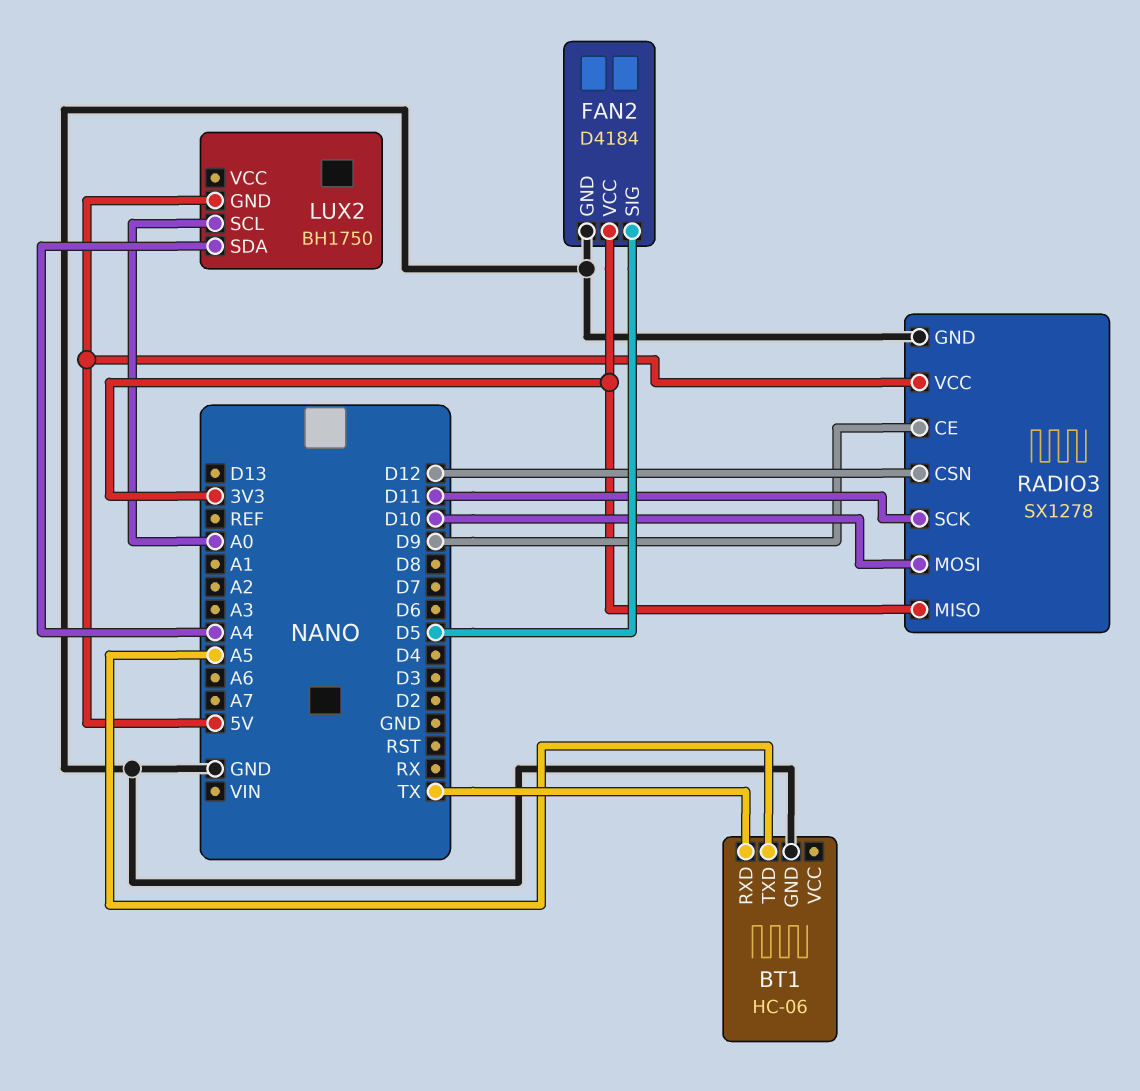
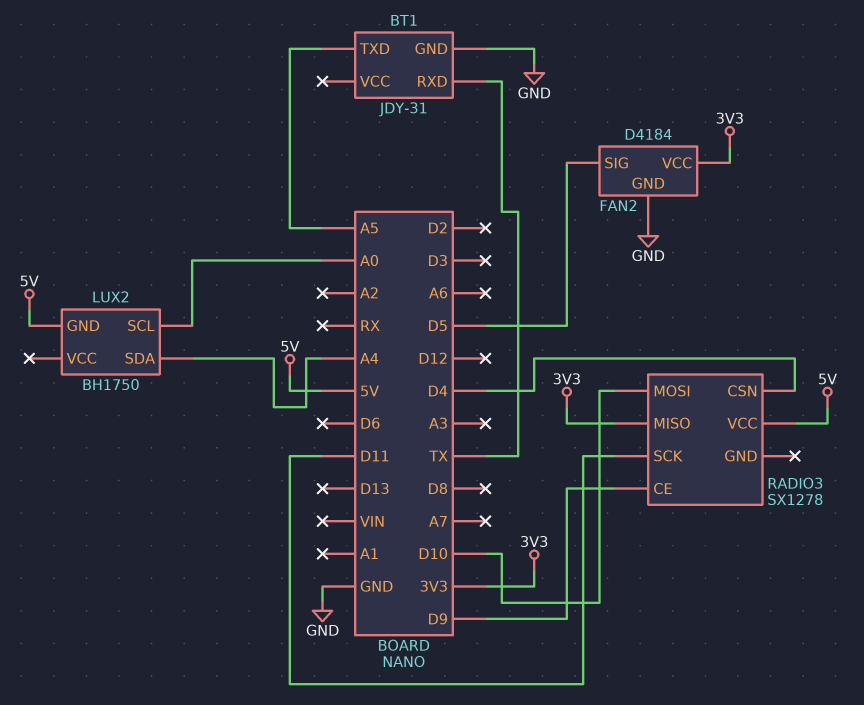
BT1: HC-06 -> JDY-31
RADIO3 pin CSN: D12 -> D4
RADIO3 pin GND: GND -> none

